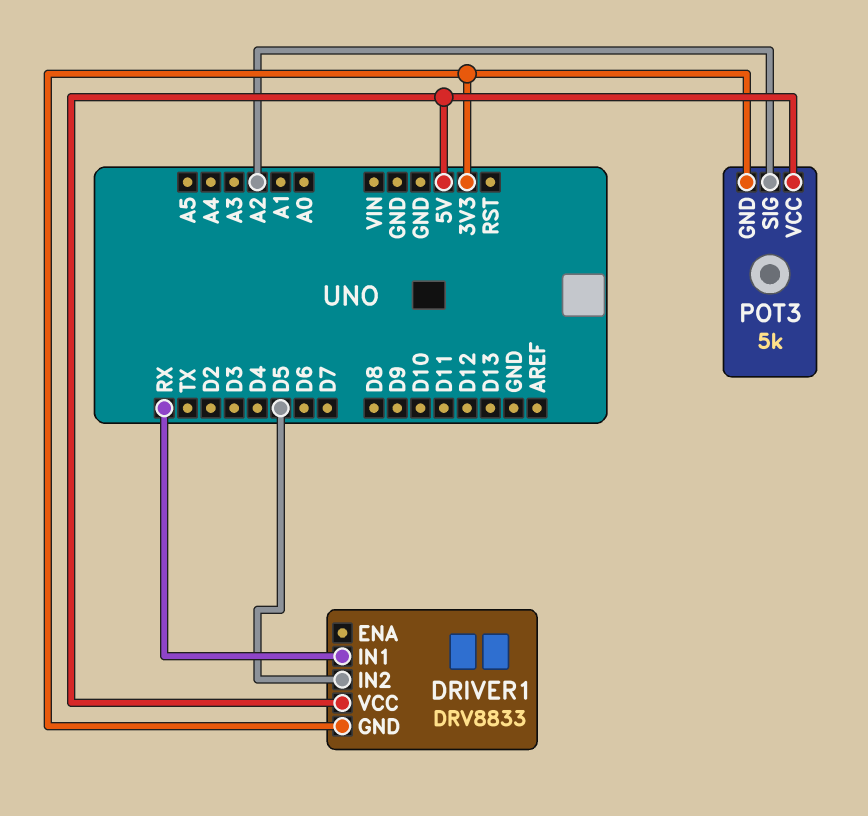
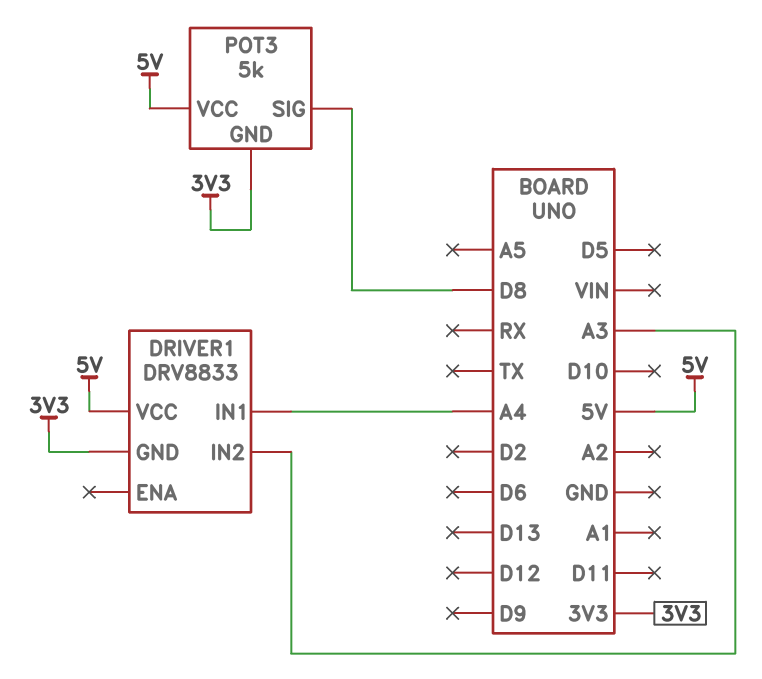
DRIVER1 pin IN1: RX -> A4
DRIVER1 pin IN2: D5 -> A3
POT3 pin SIG: A2 -> D8

